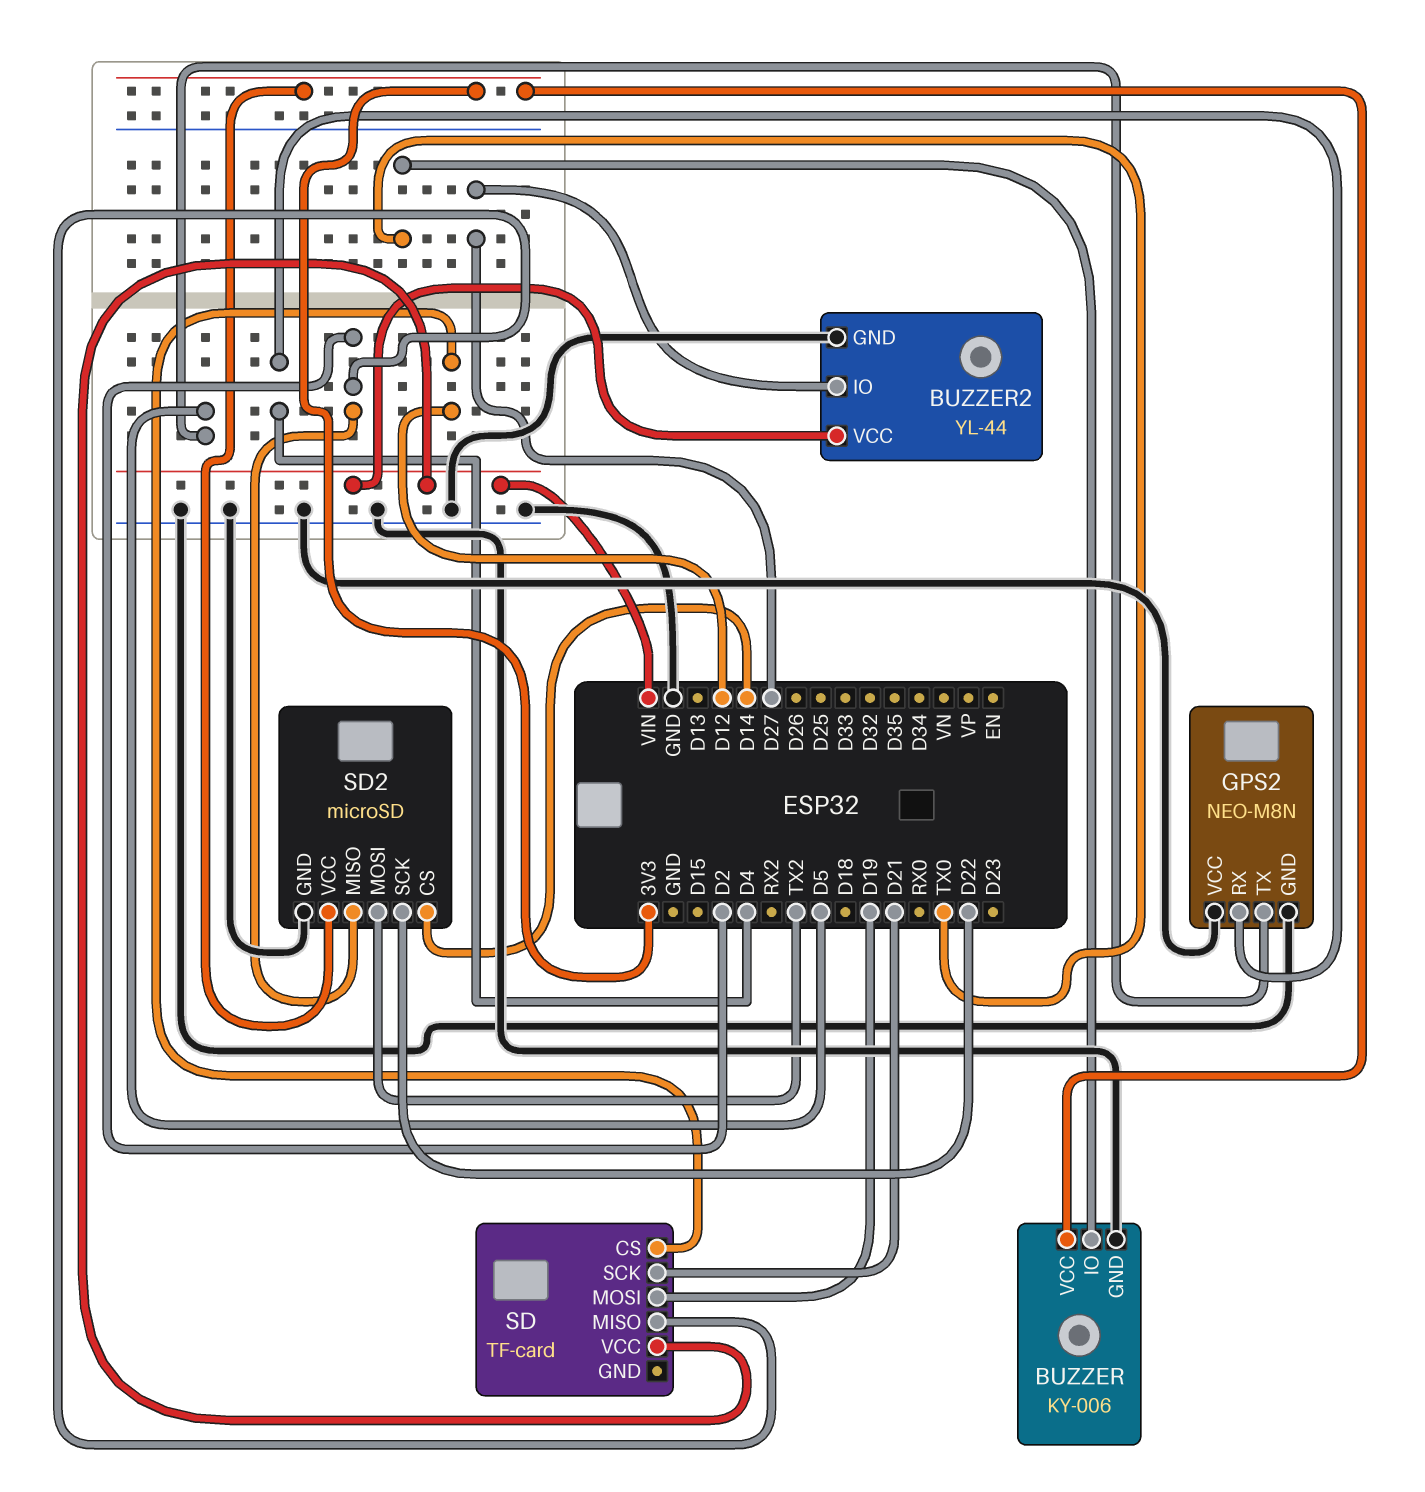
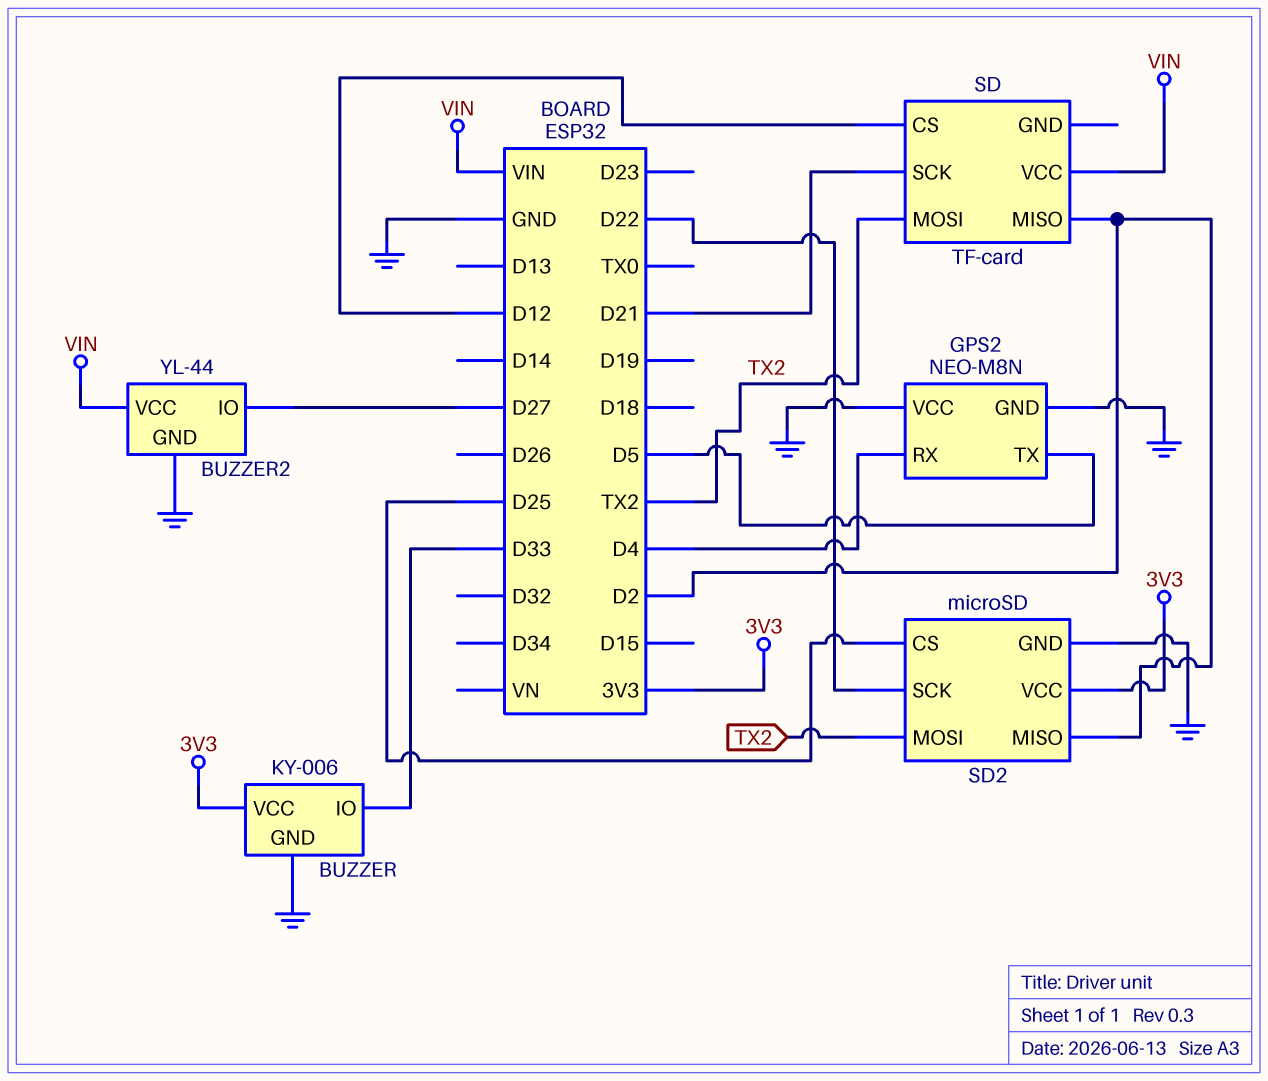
BUZZER pin IO: TX0 -> D33
SD pin MOSI: D19 -> TX2
SD2 pin CS: D14 -> D25

